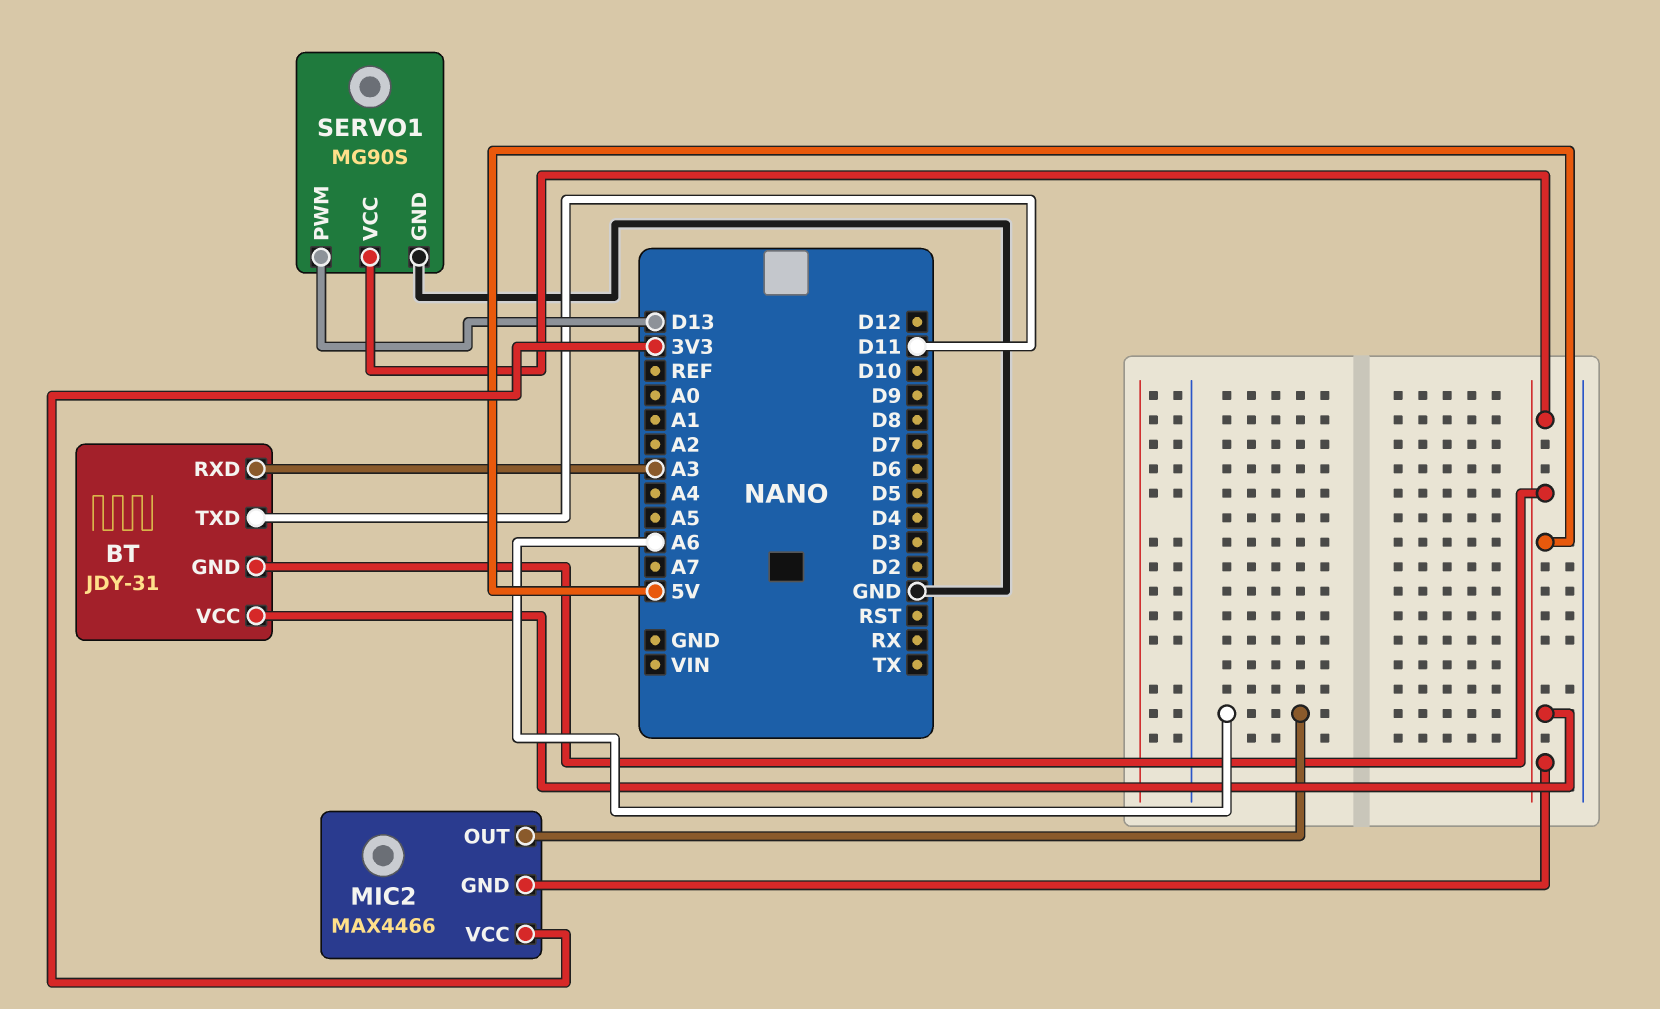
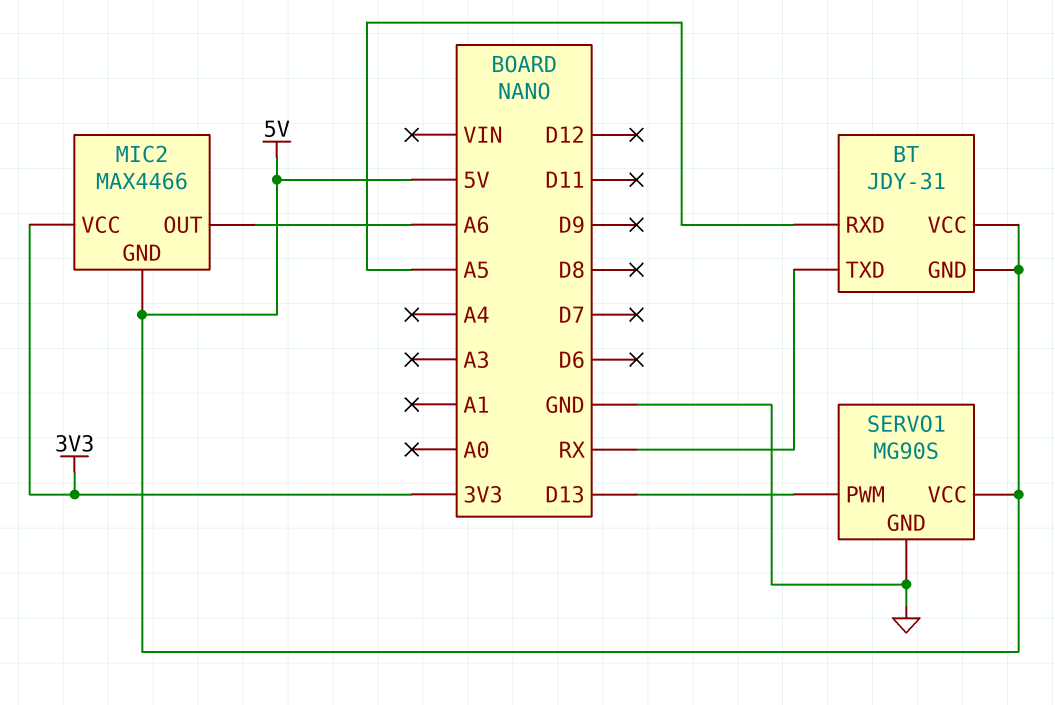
BT pin RXD: A3 -> A5
BT pin TXD: D11 -> RX

